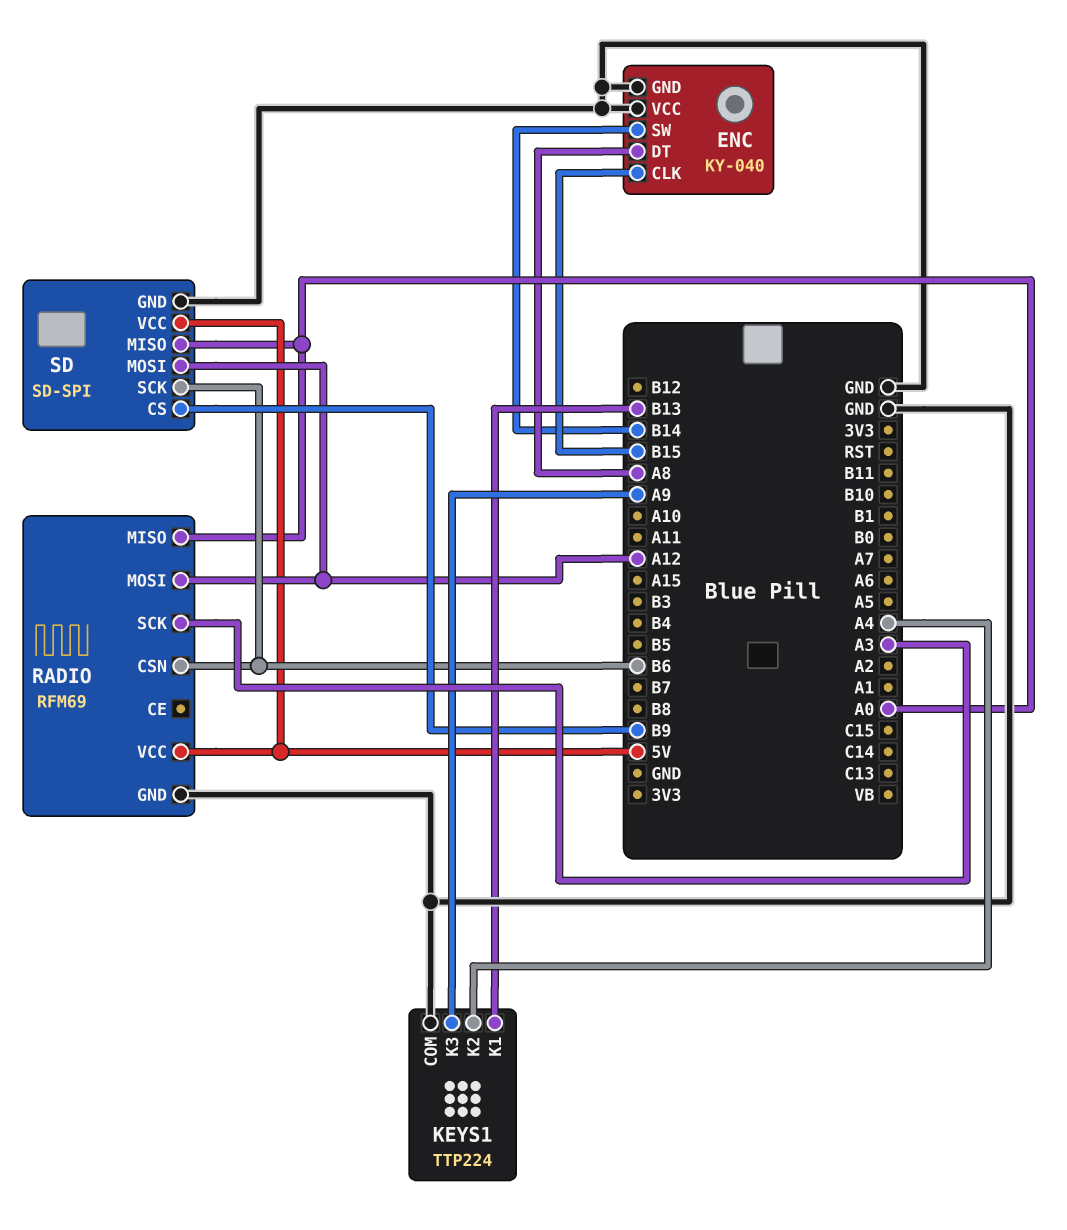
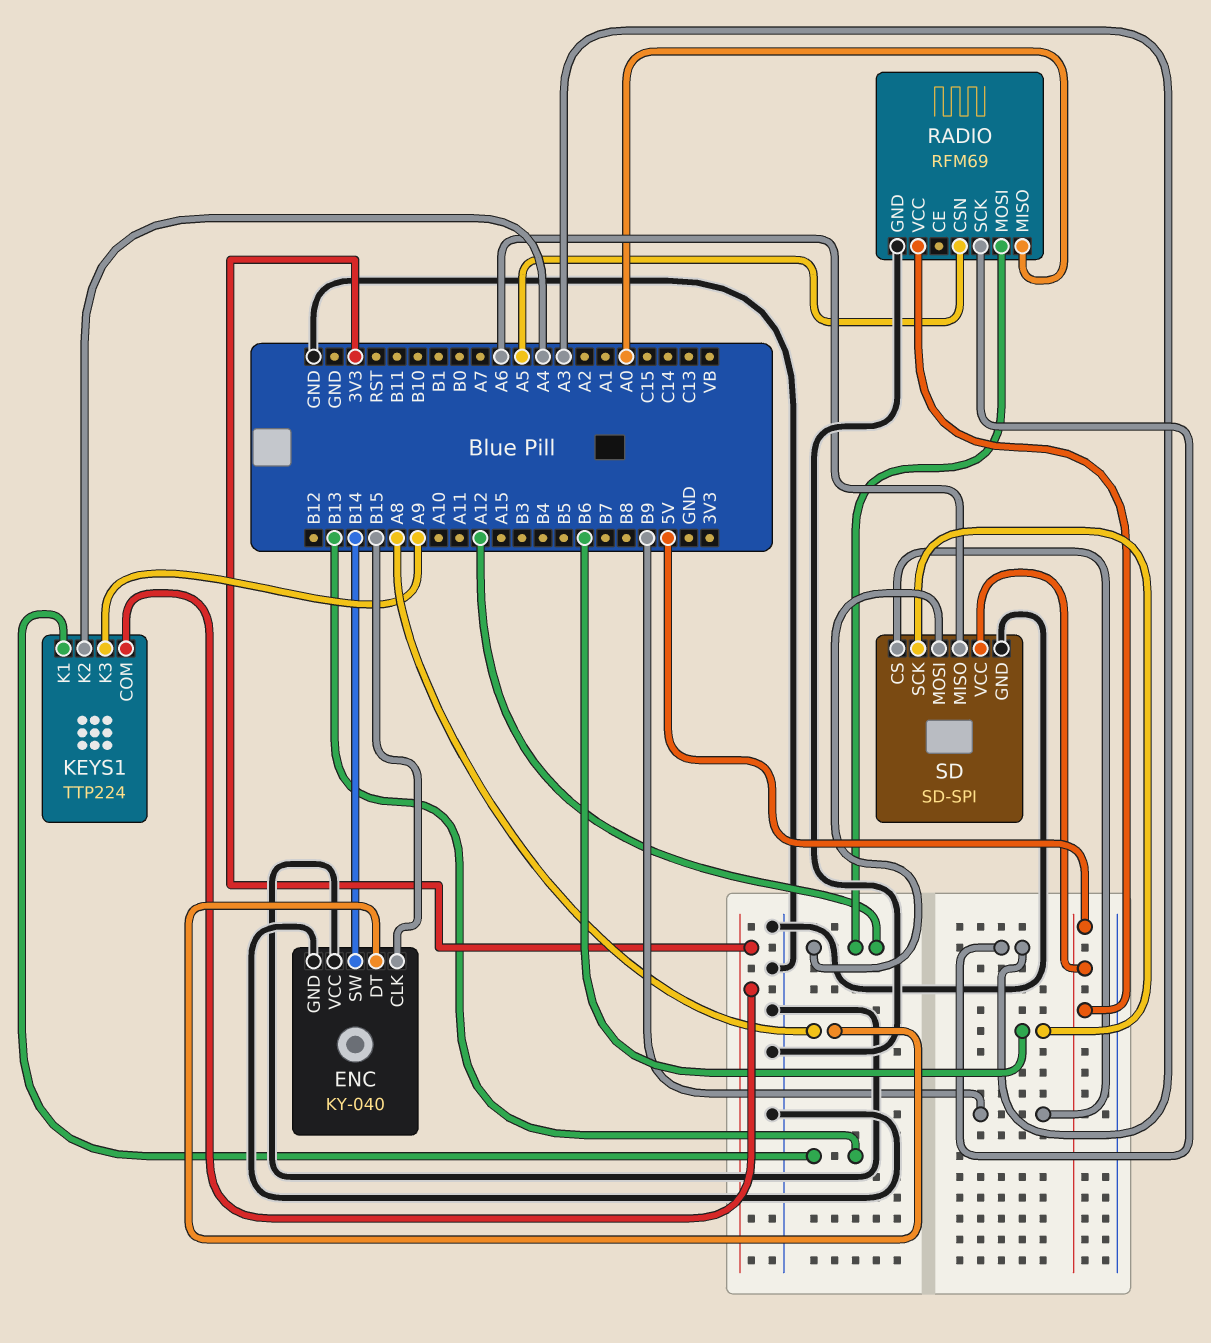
KEYS1 pin COM: GND -> 3V3
RADIO pin CSN: B6 -> A5
SD pin MISO: A0 -> A6

